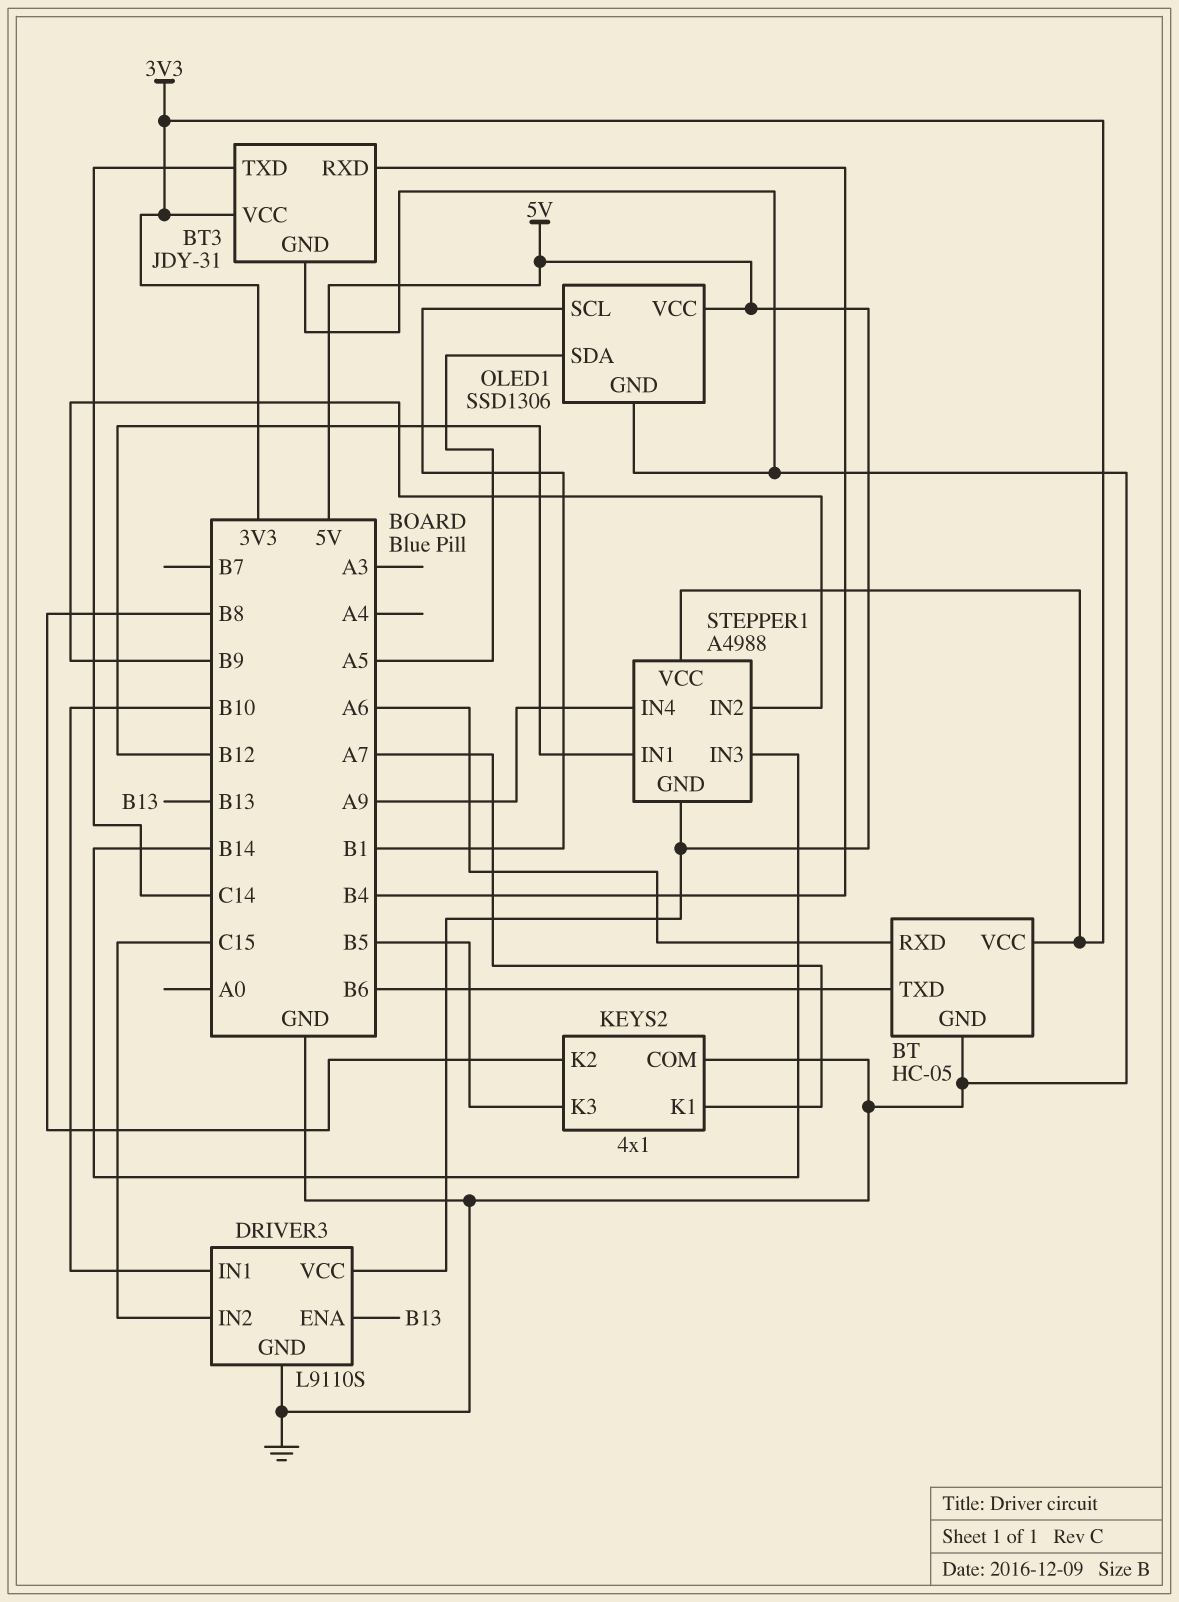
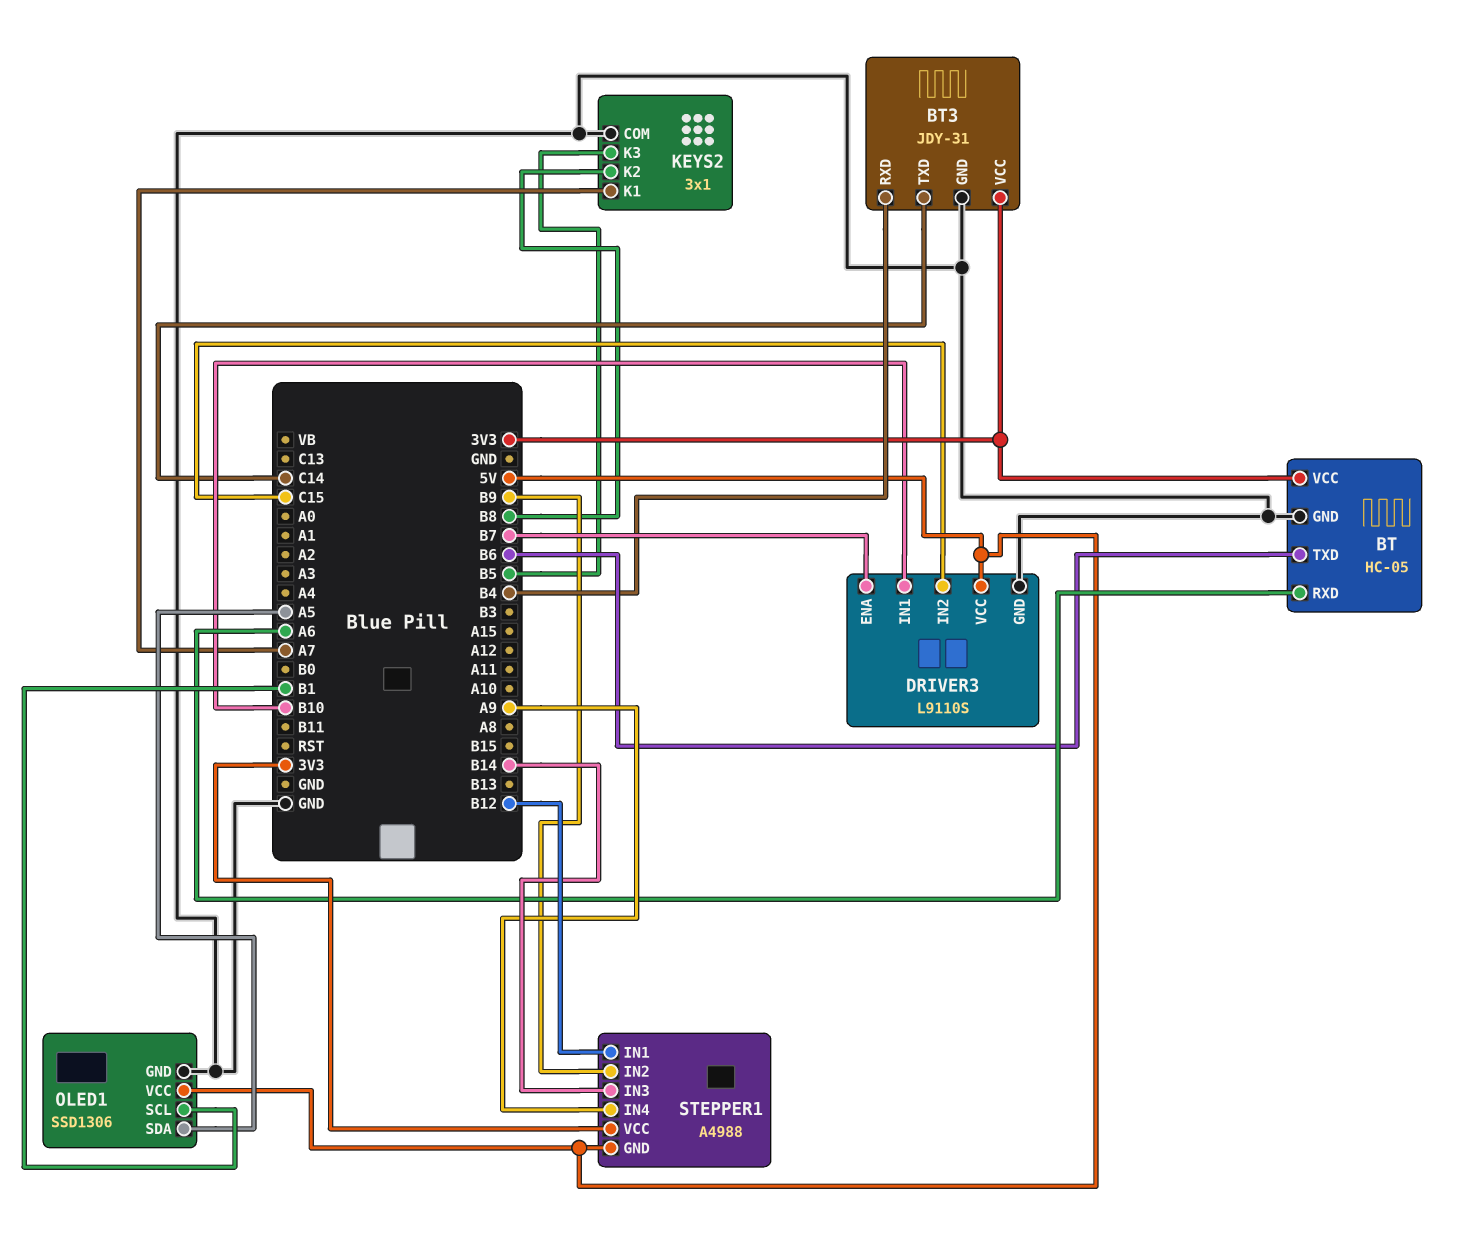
DRIVER3 pin ENA: B13 -> B7
KEYS2: 4x1 -> 3x1

